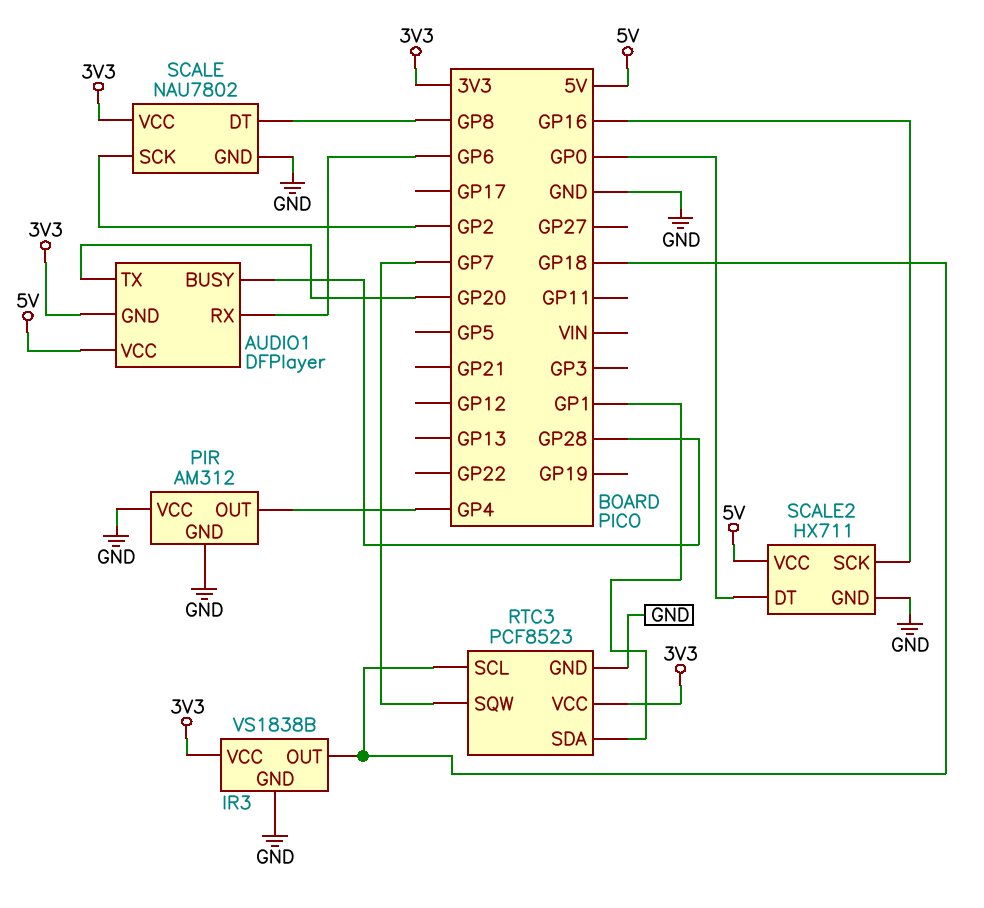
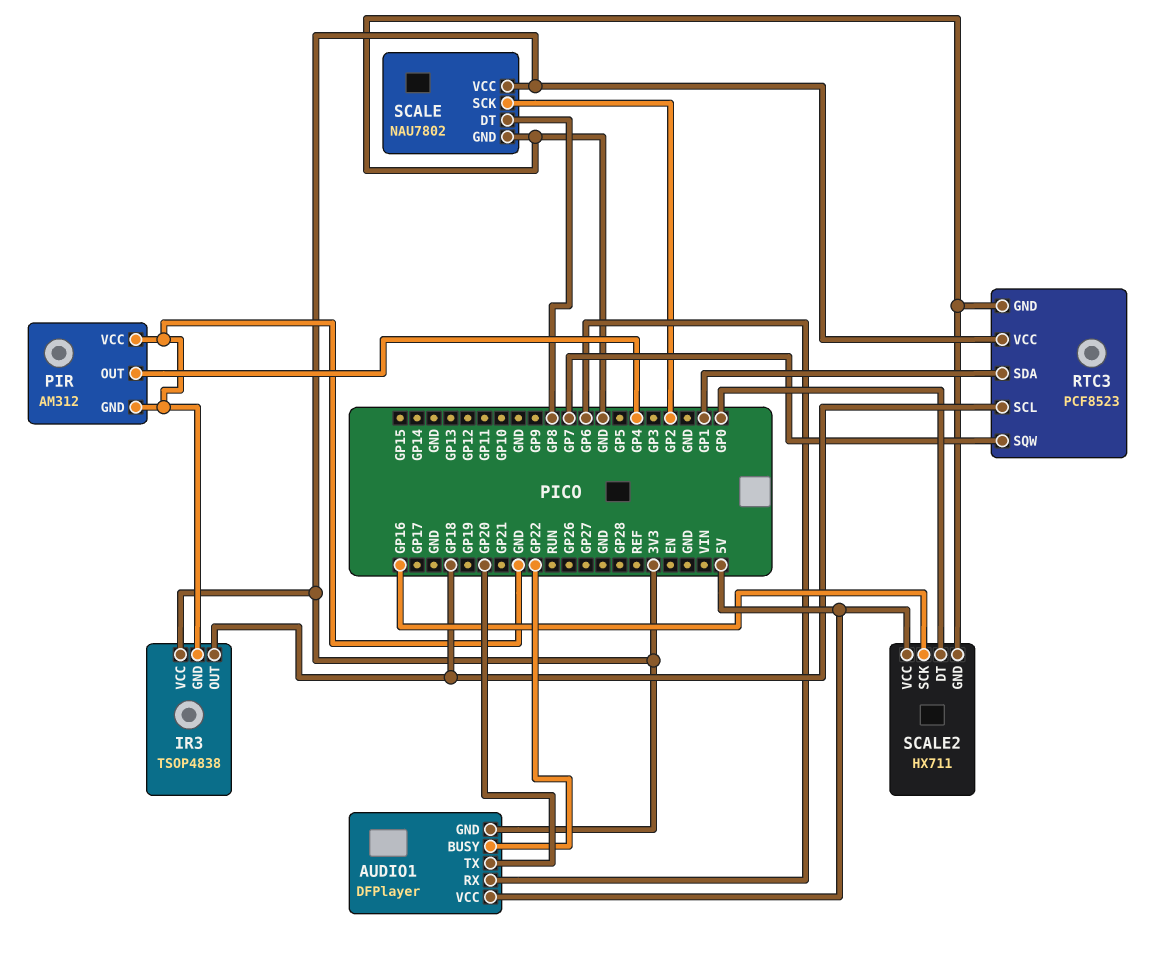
AUDIO1 pin BUSY: GP28 -> GP22
IR3: VS1838B -> TSOP4838

